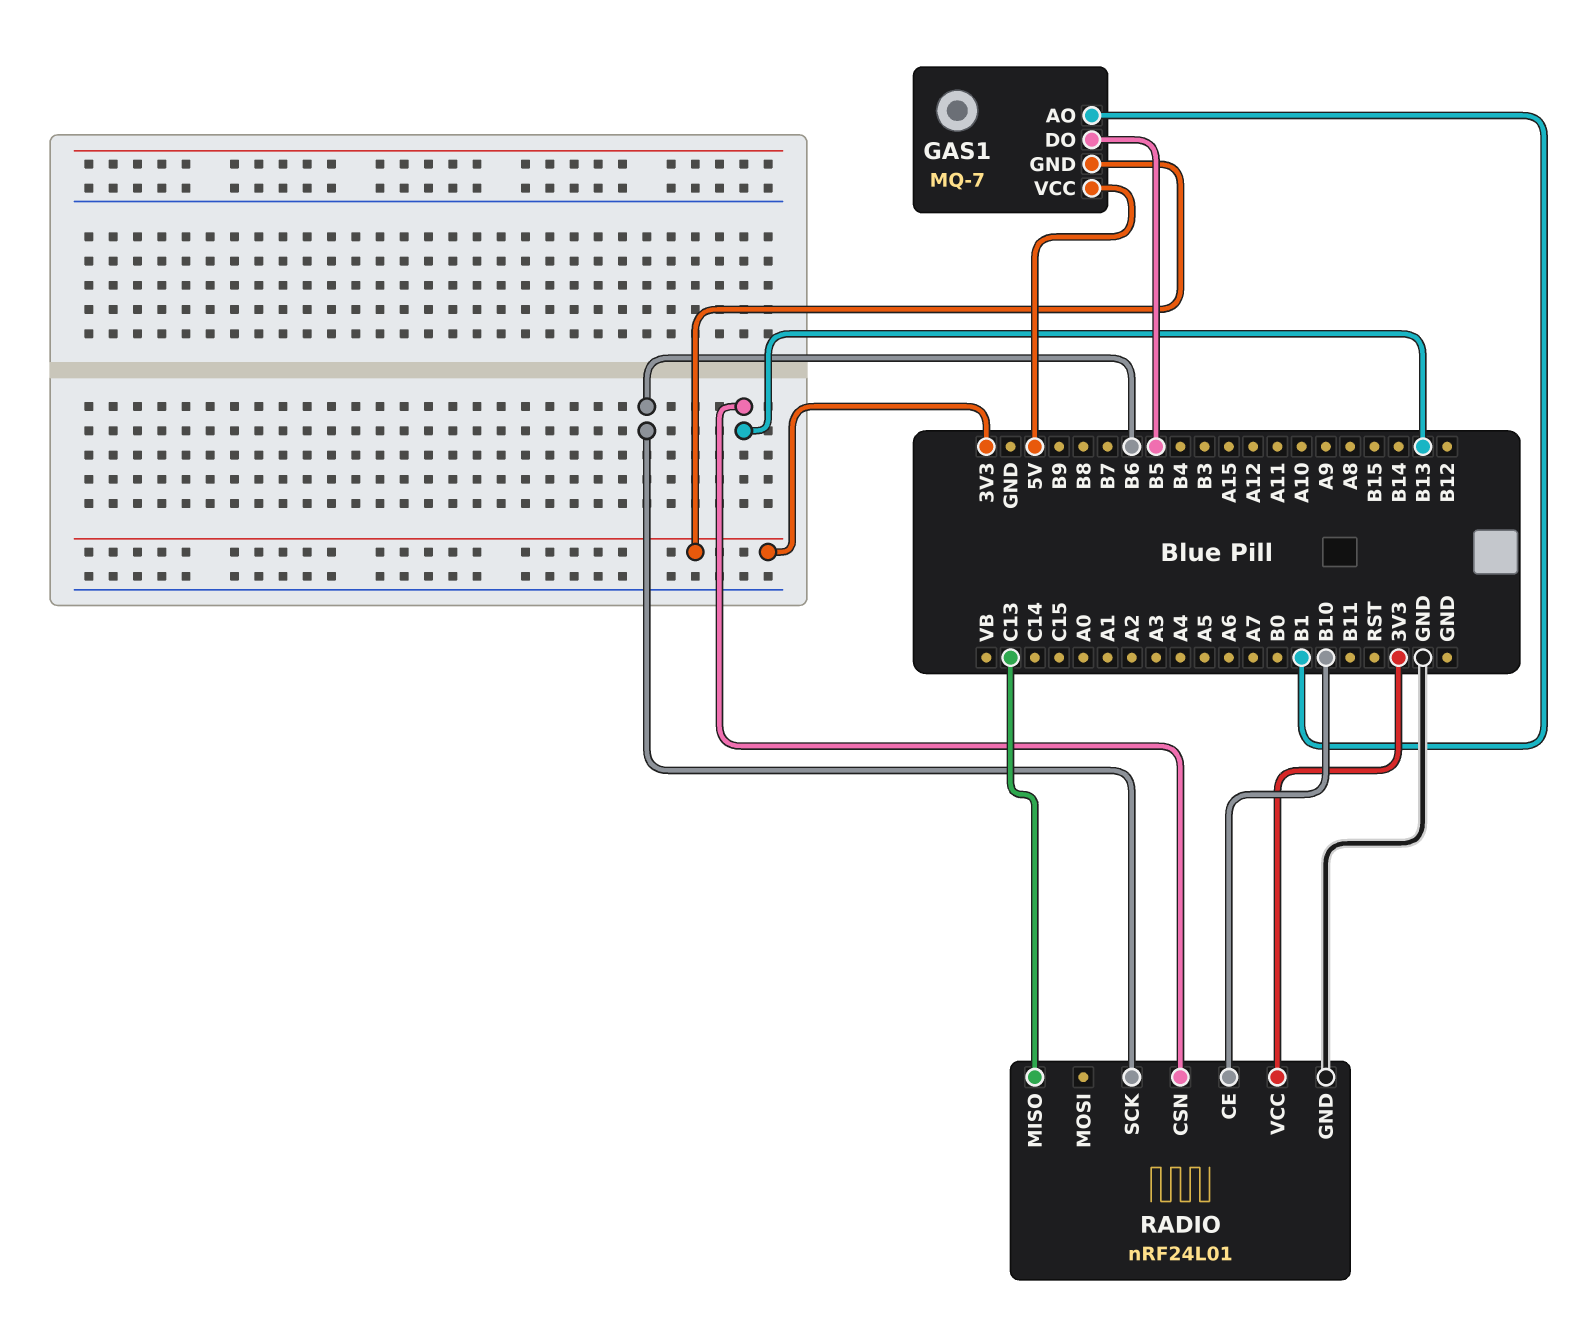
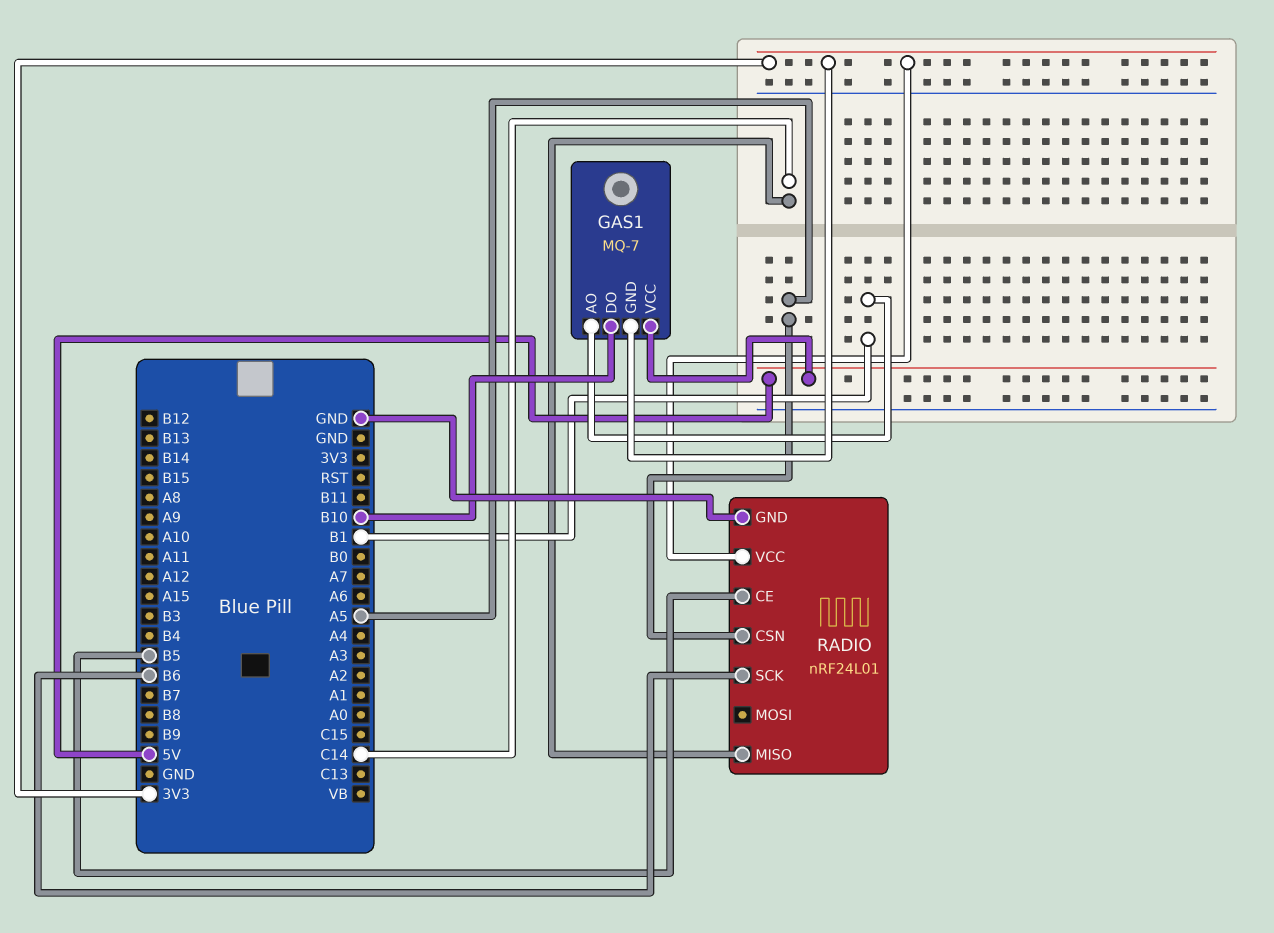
GAS1 pin DO: B5 -> B10
RADIO pin CE: B10 -> B5
RADIO pin CSN: B13 -> A5
RADIO pin MISO: C13 -> C14

